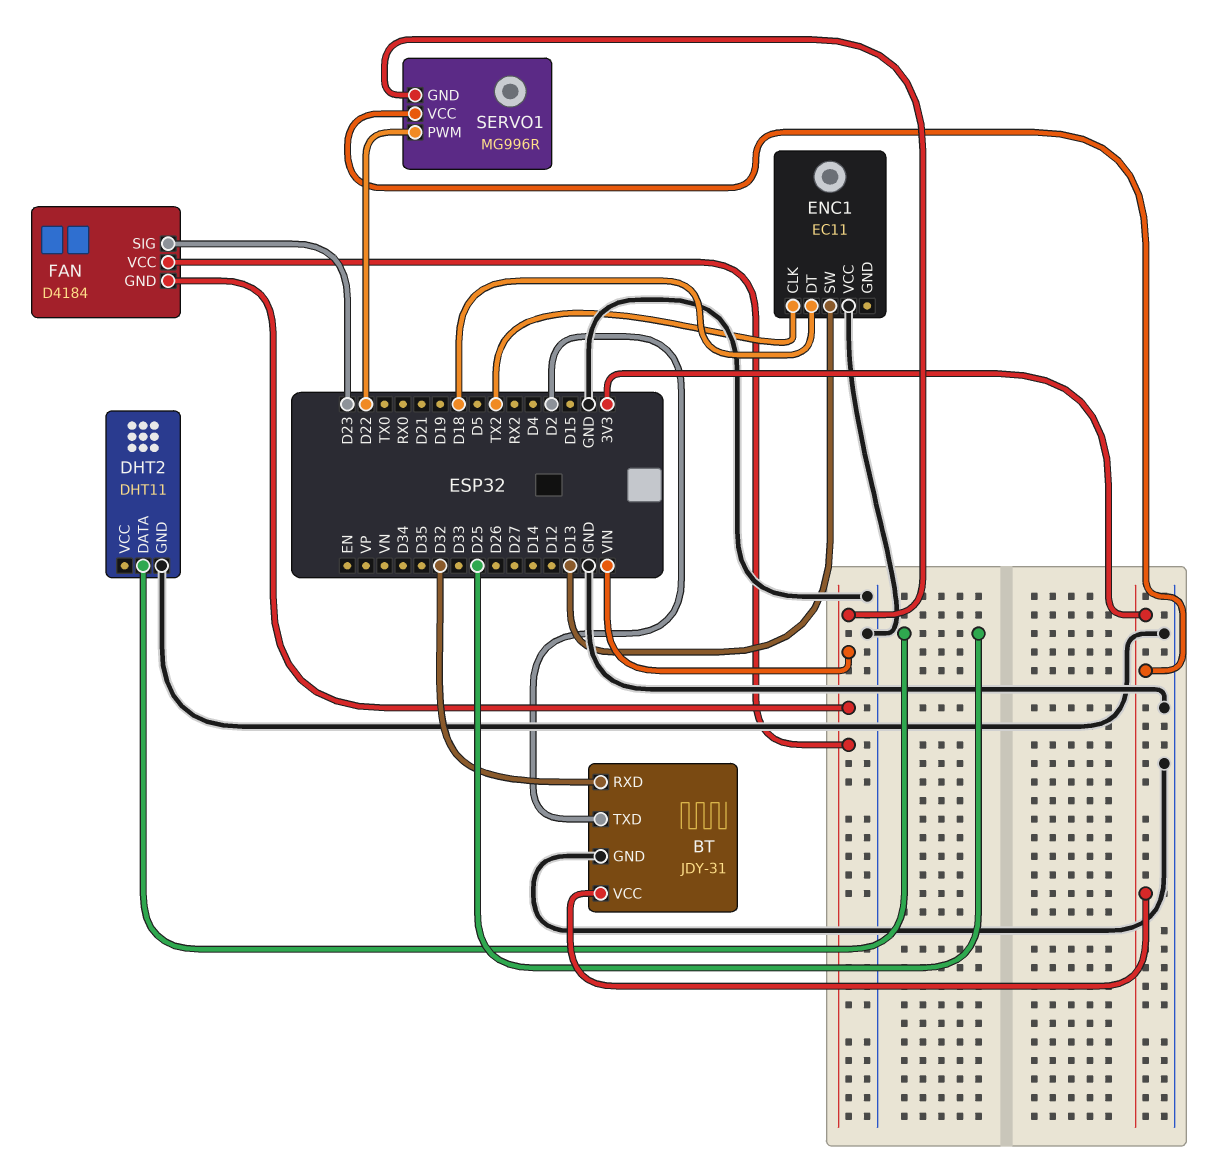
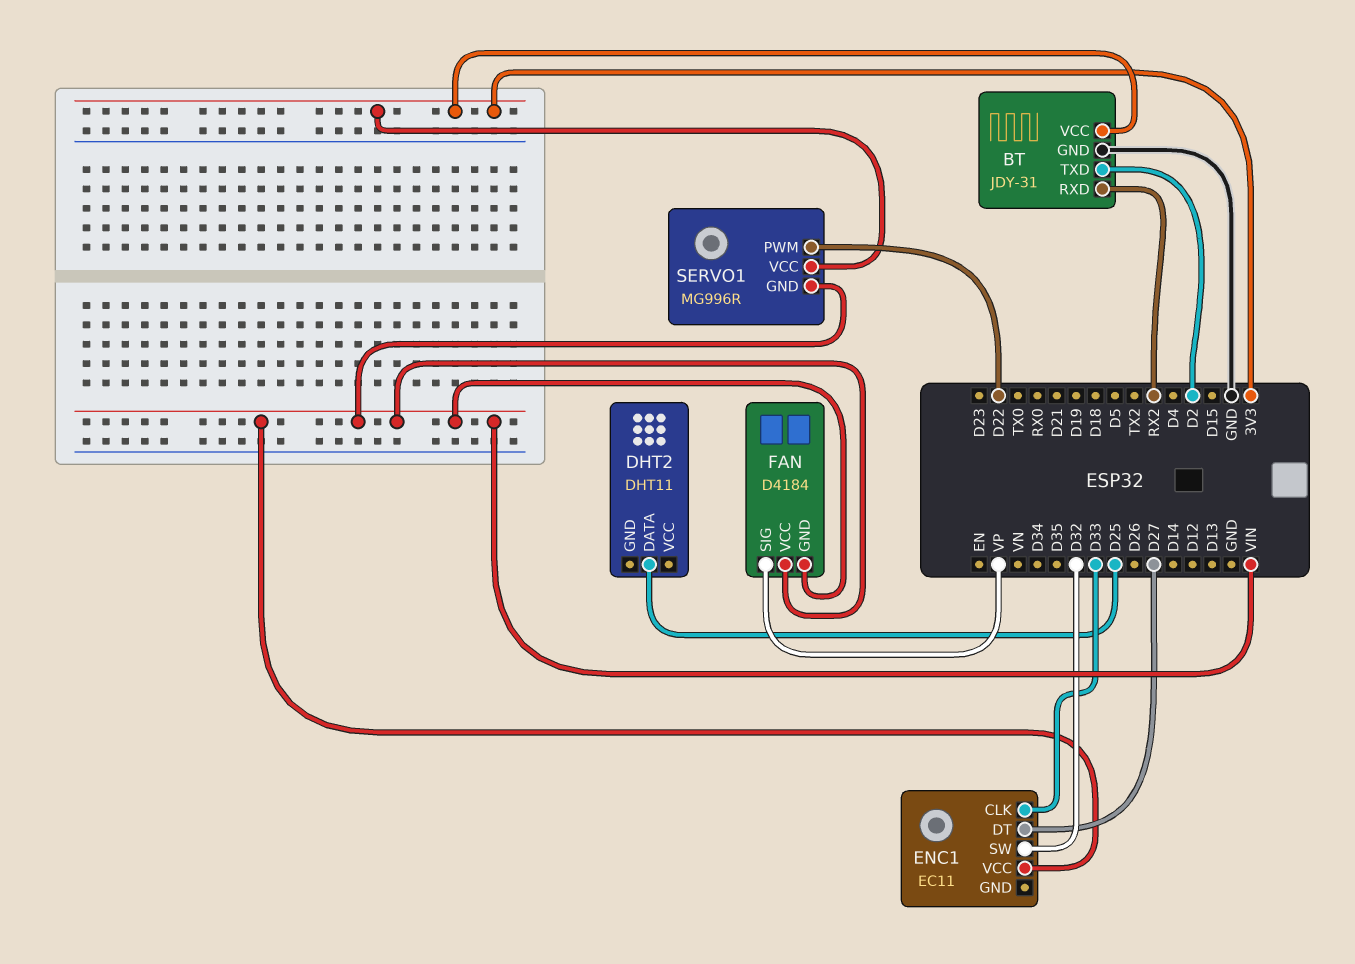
BT pin RXD: D32 -> RX2
DHT2 pin GND: GND -> none
ENC1 pin CLK: TX2 -> D33
ENC1 pin DT: D18 -> D27
ENC1 pin SW: D13 -> D32
ENC1 pin VCC: GND -> VIN
FAN pin SIG: D23 -> VP

